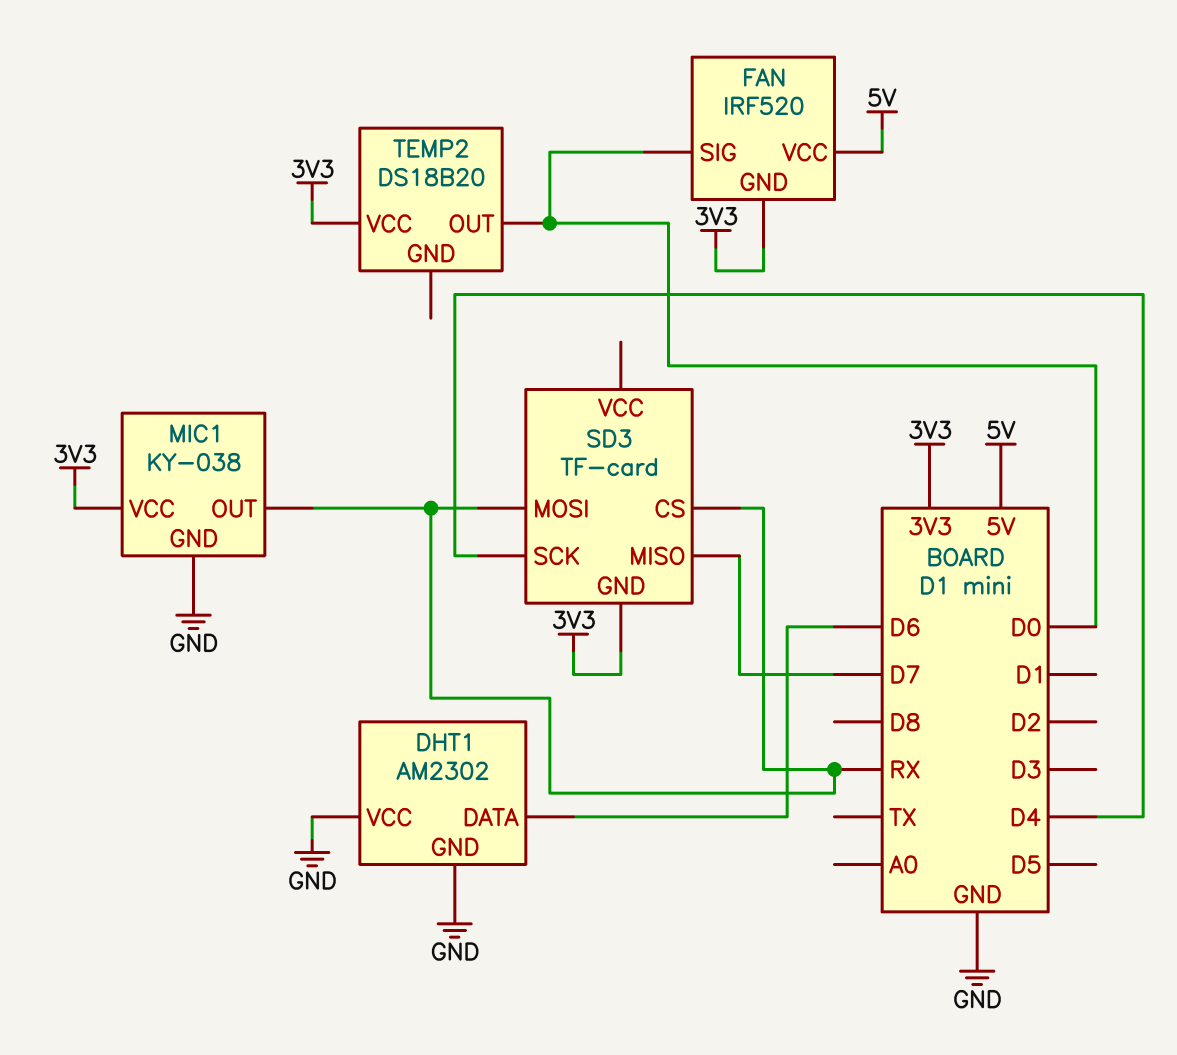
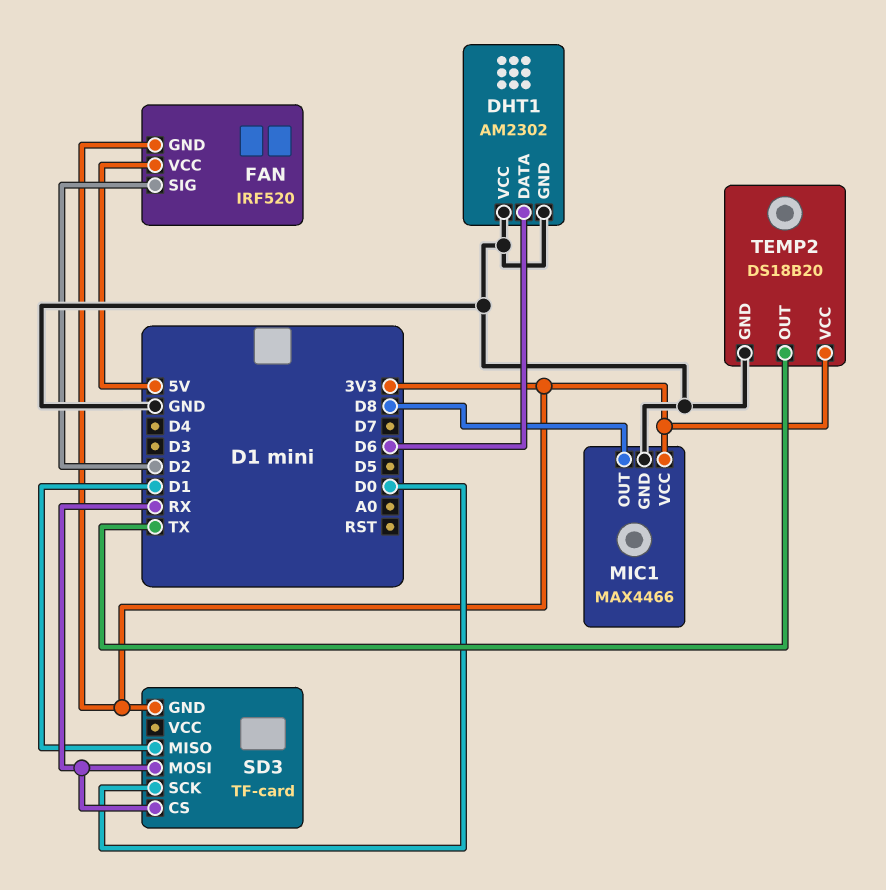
FAN pin SIG: D0 -> D2
MIC1: KY-038 -> MAX4466
MIC1 pin OUT: RX -> D8
SD3 pin MISO: D7 -> D1
SD3 pin SCK: D4 -> D0
TEMP2 pin GND: none -> GND
TEMP2 pin OUT: D0 -> TX

